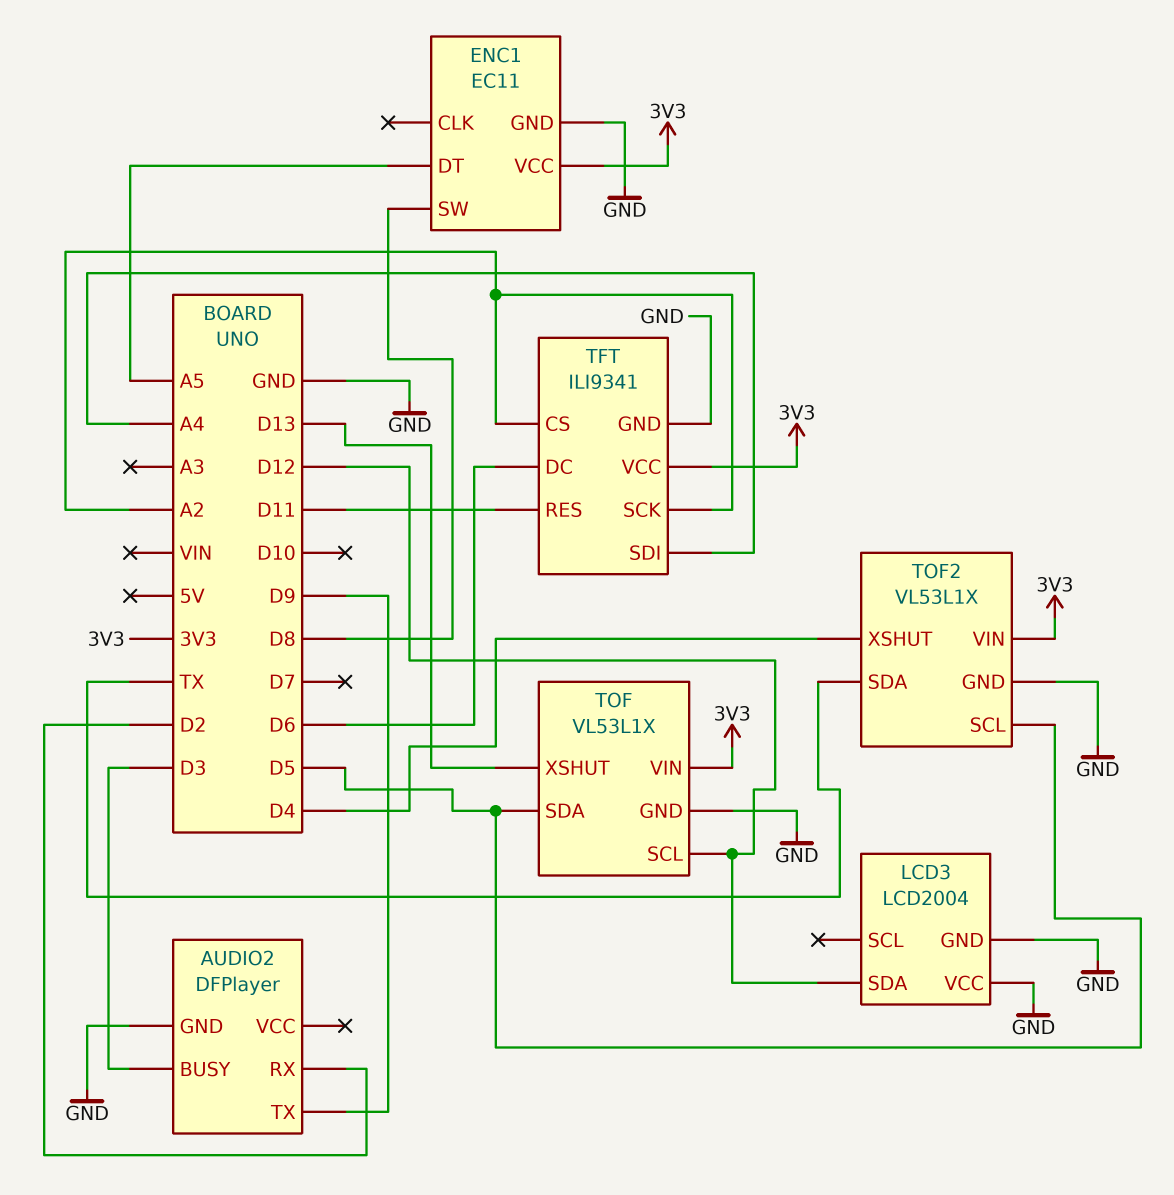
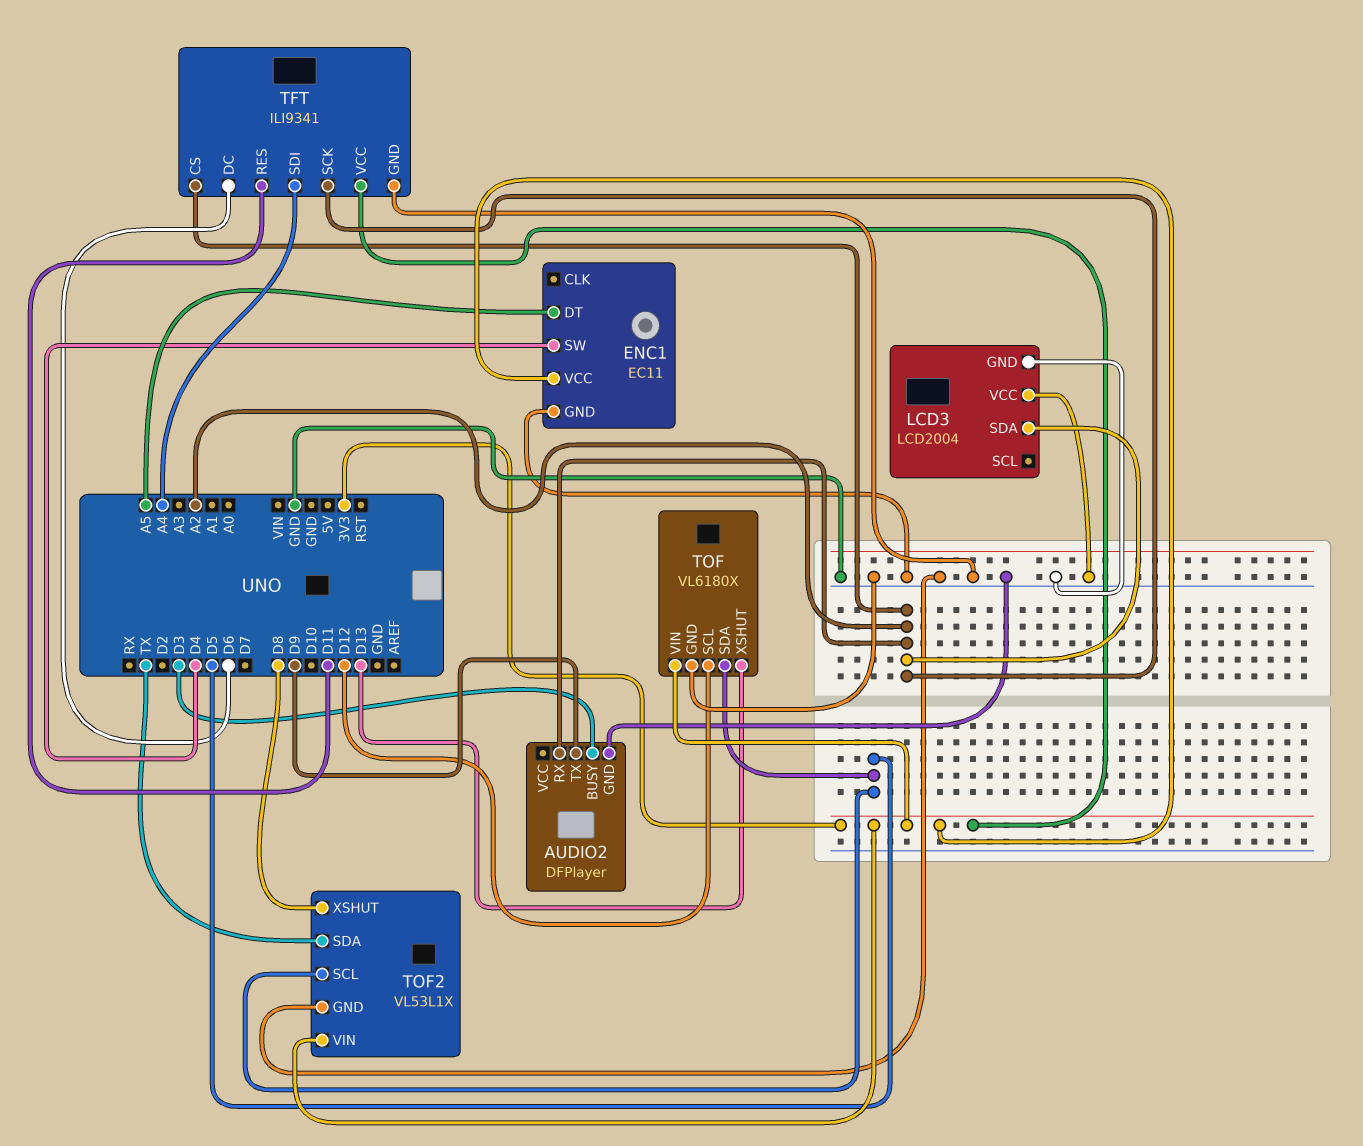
AUDIO2 pin RX: D2 -> A2
ENC1 pin SW: D8 -> D4
LCD3 pin SDA: D12 -> A2
TOF: VL53L1X -> VL6180X
TOF2 pin XSHUT: D4 -> D8

